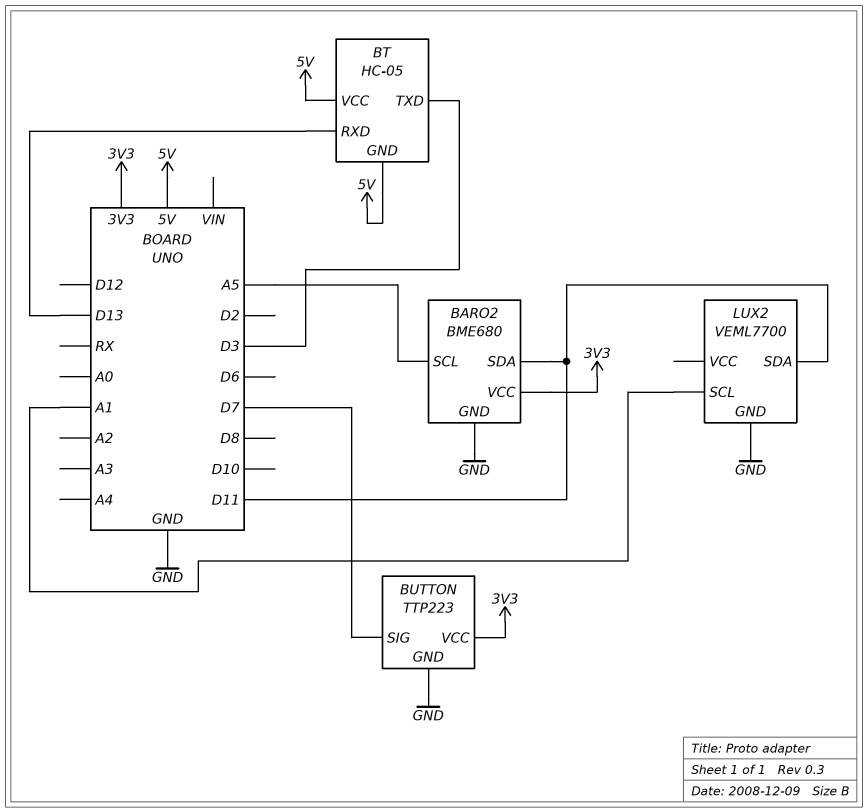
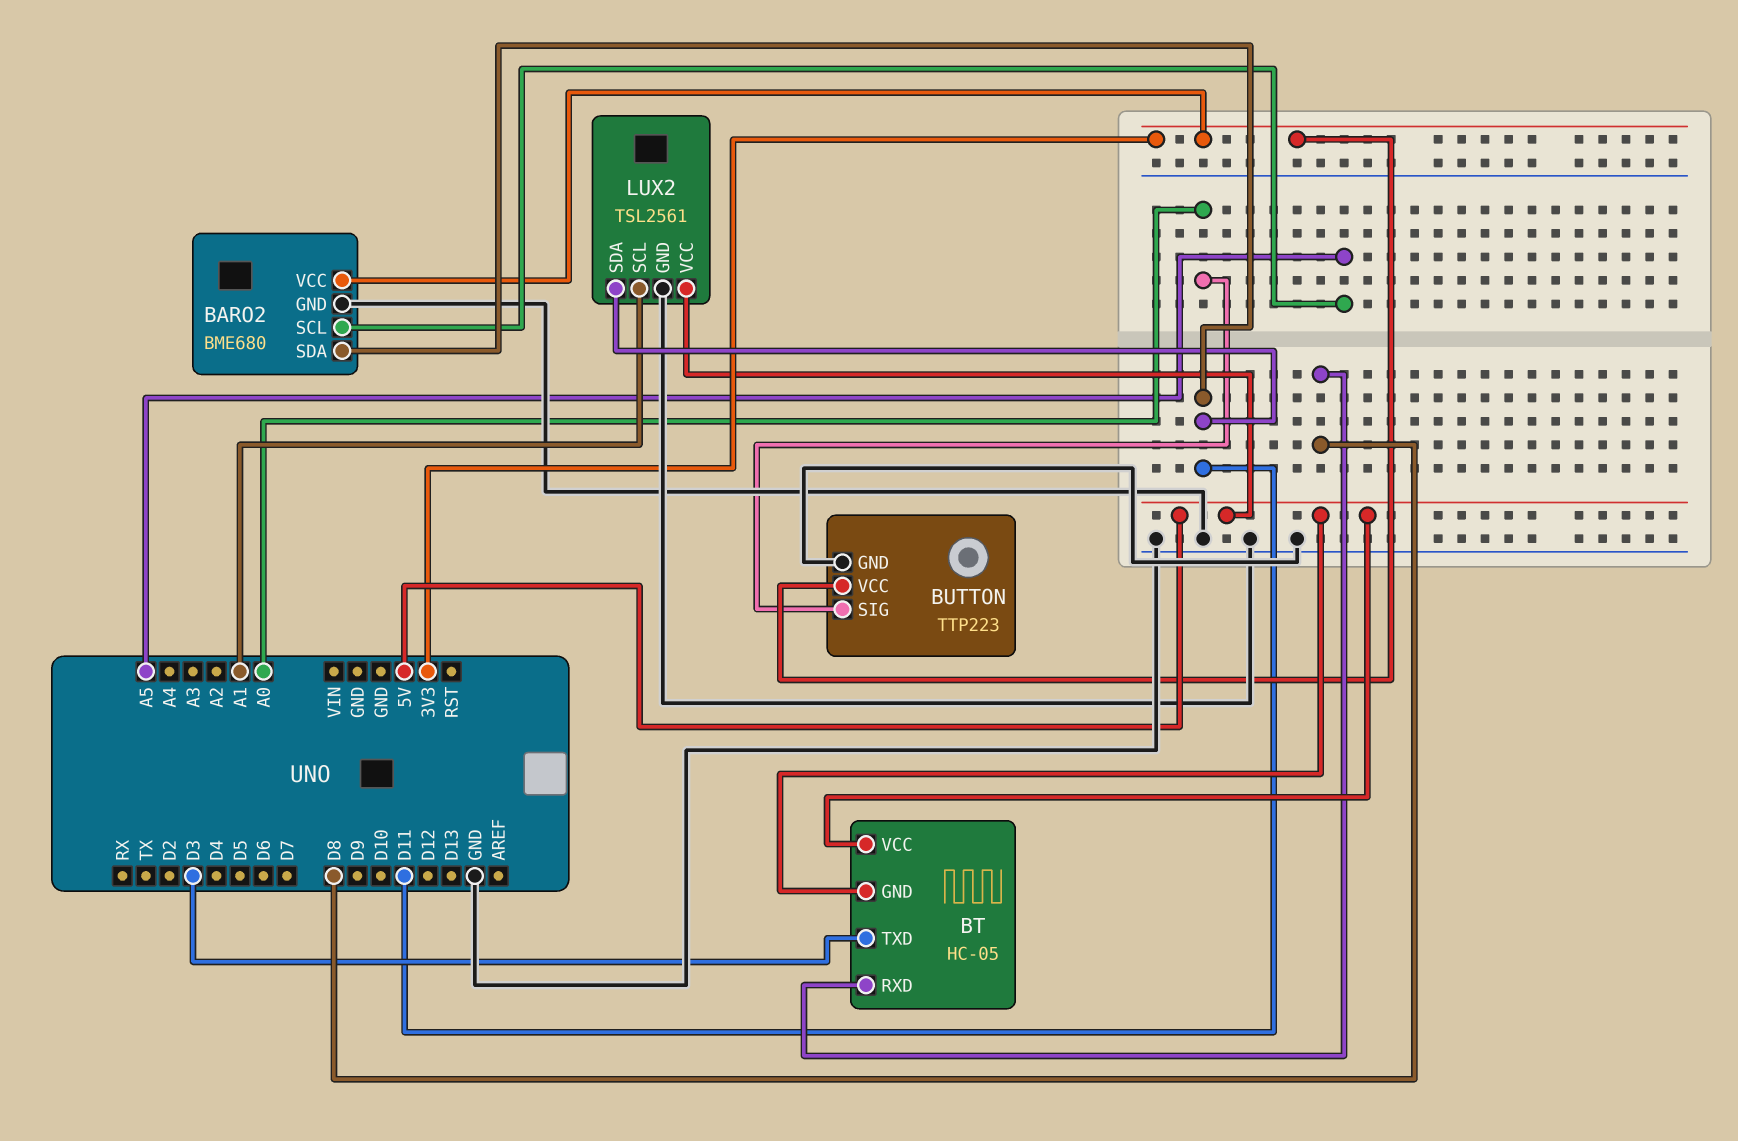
BT pin RXD: D13 -> D8
BUTTON pin SIG: D7 -> A0
LUX2: VEML7700 -> TSL2561
LUX2 pin VCC: none -> 5V

